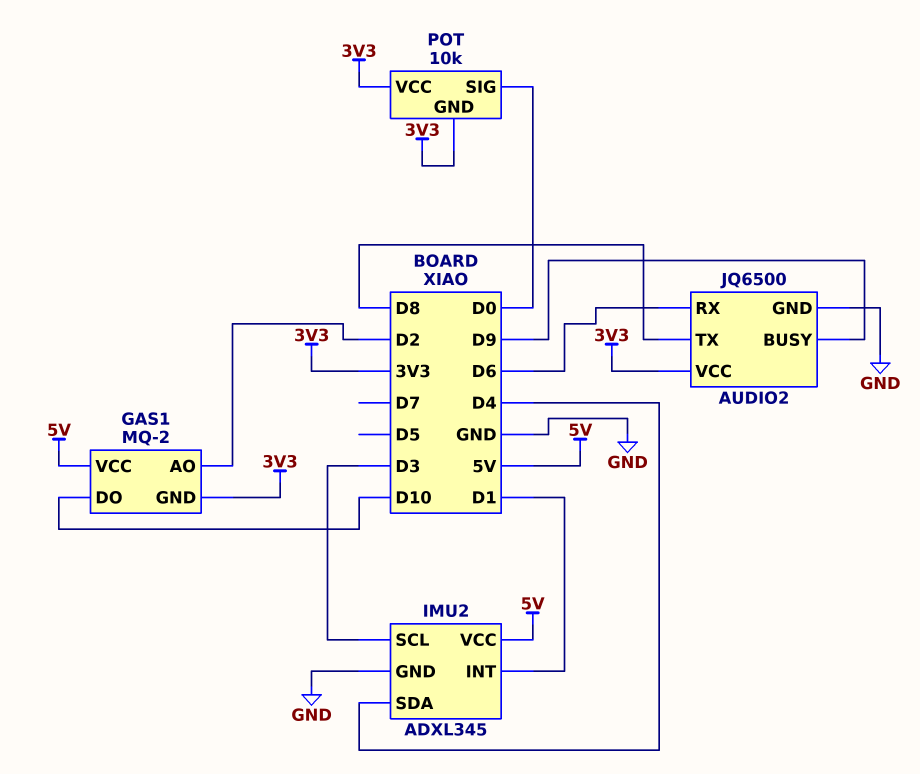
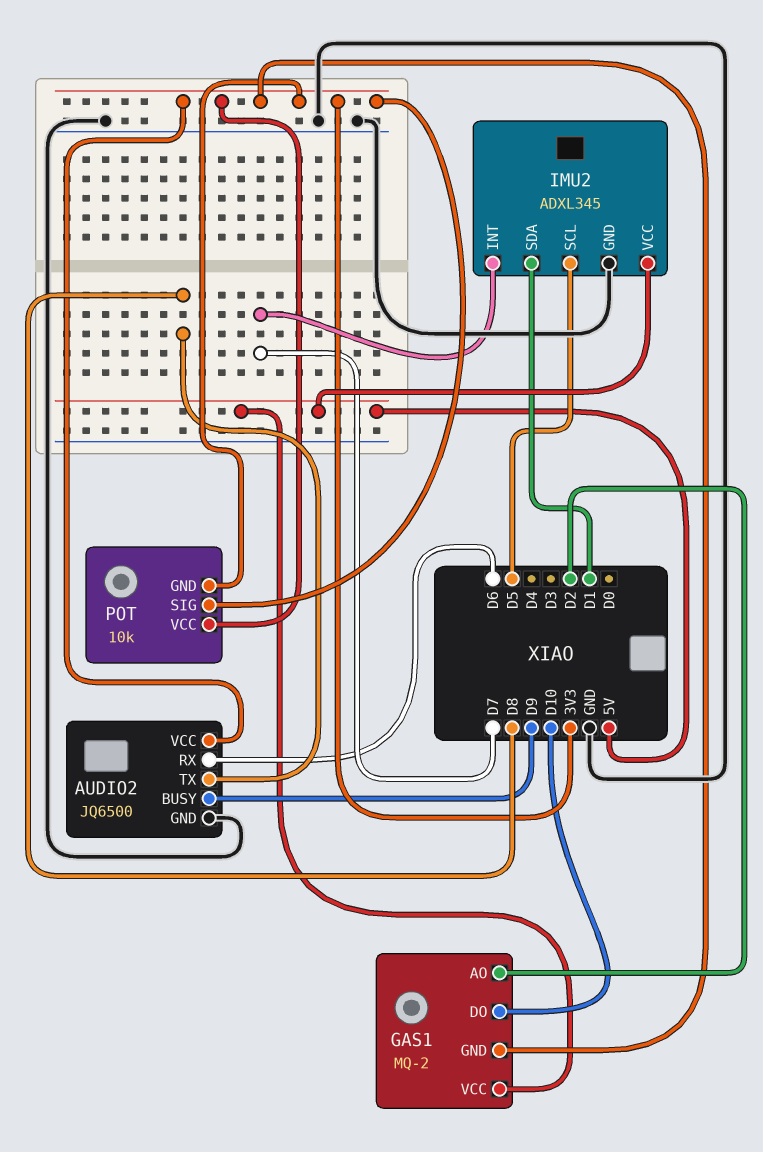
IMU2 pin INT: D1 -> D7
IMU2 pin SCL: D3 -> D5
IMU2 pin SDA: D4 -> D1
POT pin SIG: D0 -> 3V3

